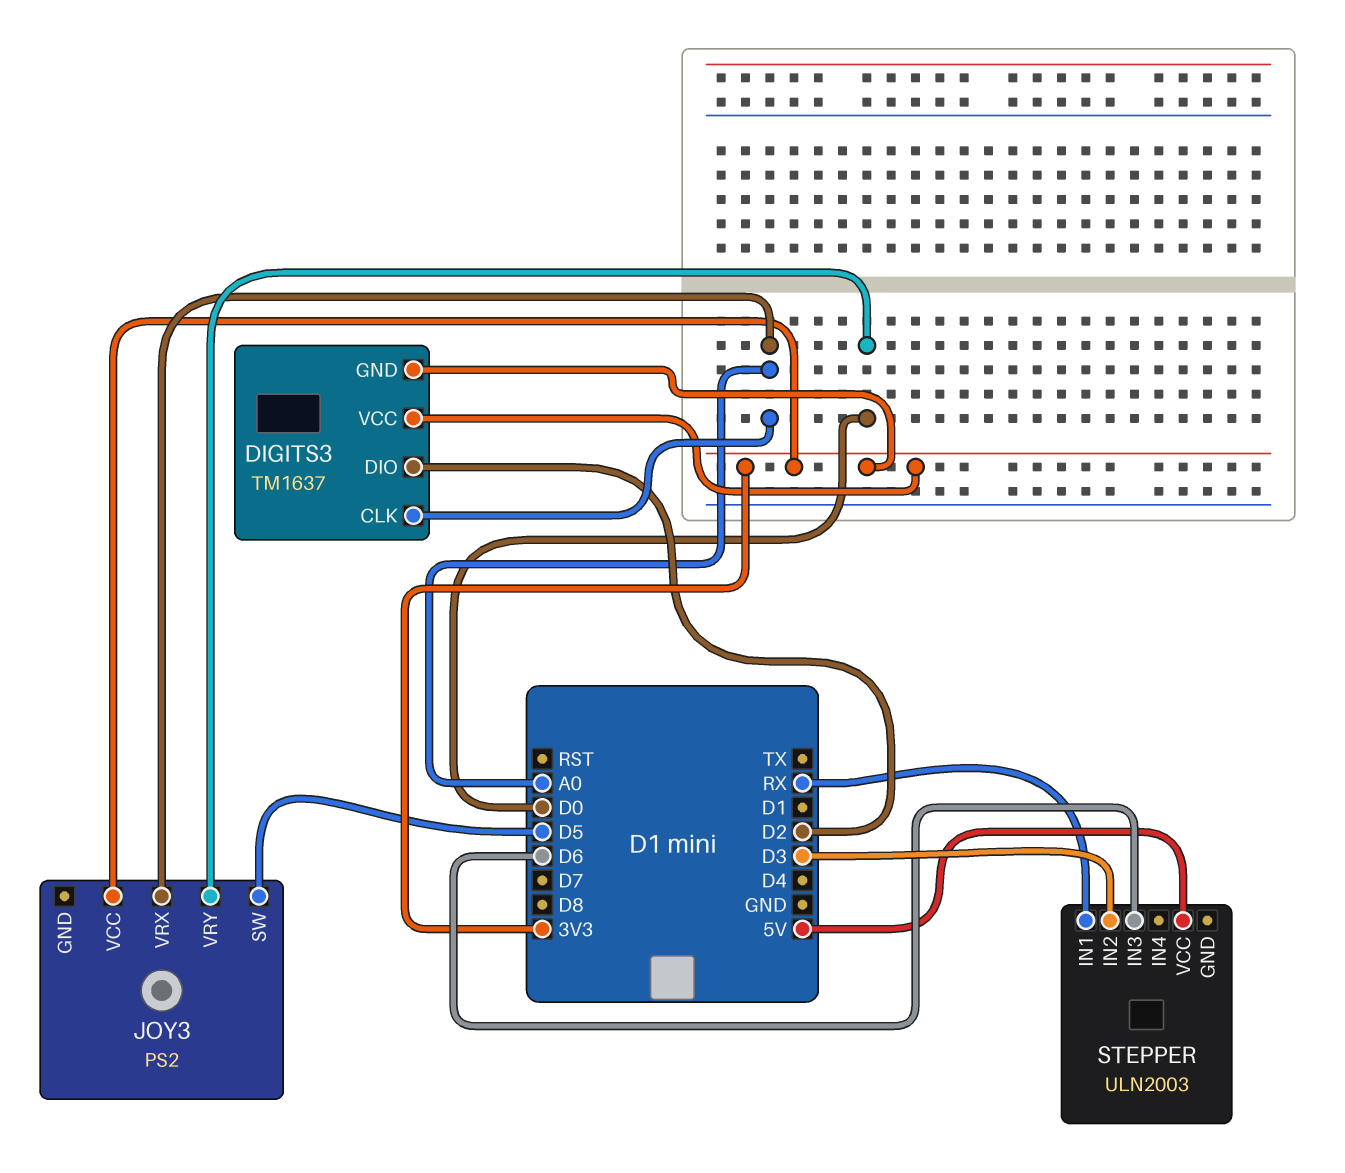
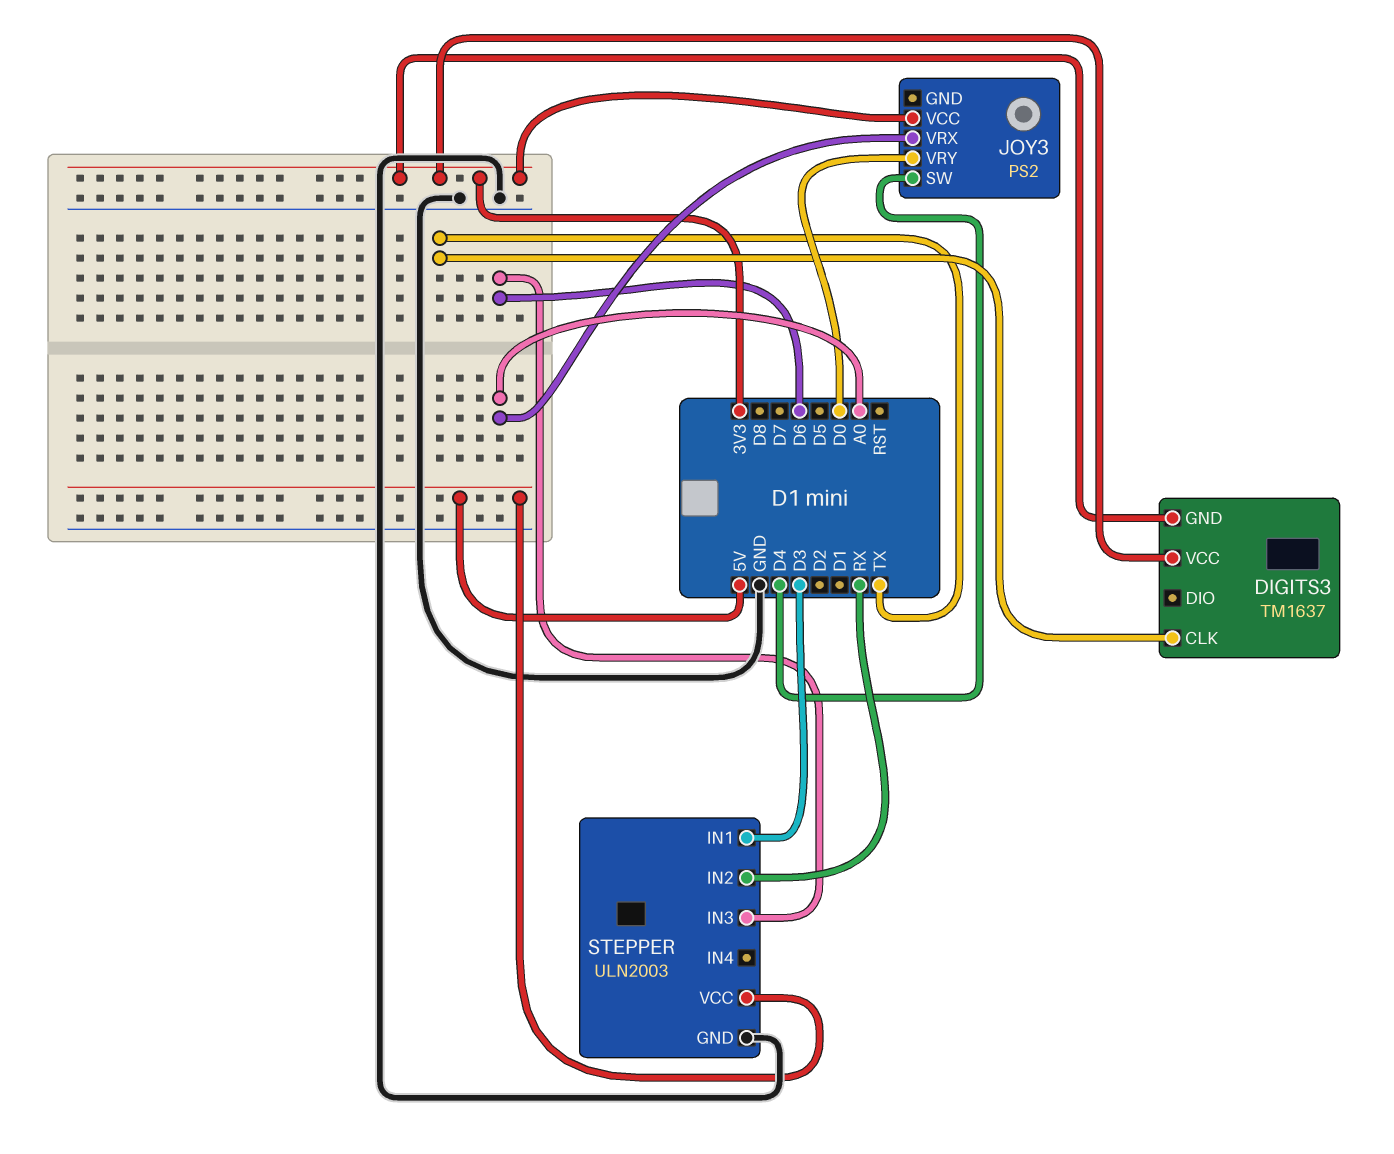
DIGITS3 pin CLK: A0 -> TX
DIGITS3 pin DIO: D2 -> none
JOY3 pin SW: D5 -> D4
STEPPER pin GND: none -> GND
STEPPER pin IN1: RX -> D3
STEPPER pin IN2: D3 -> RX

